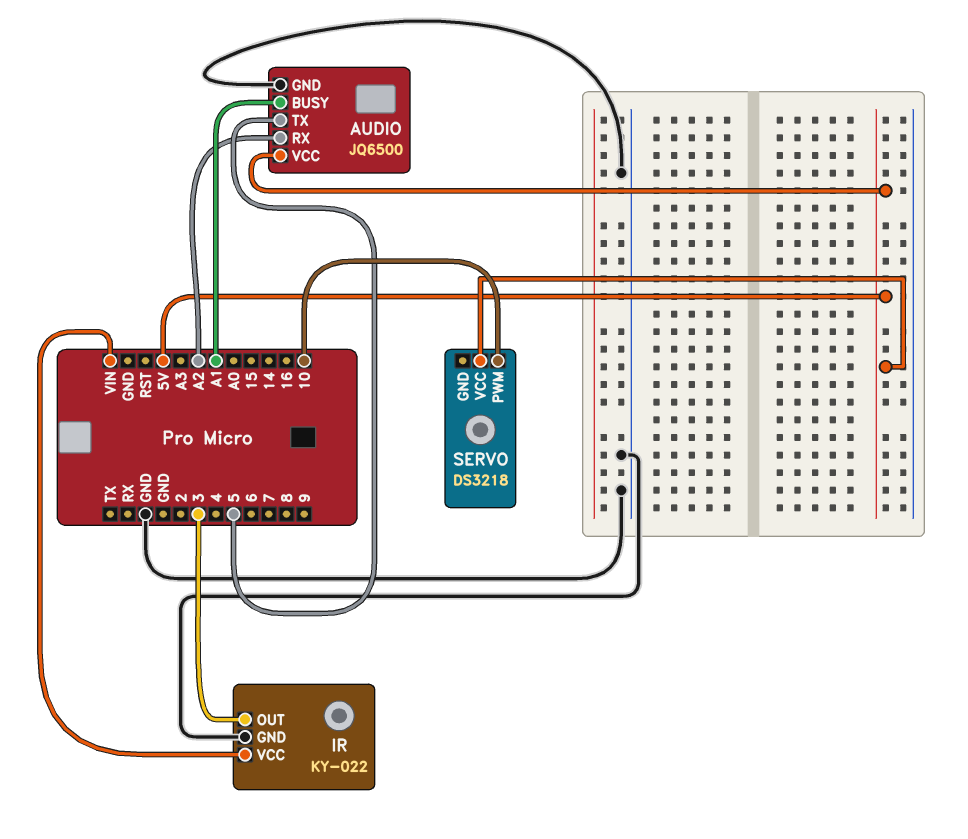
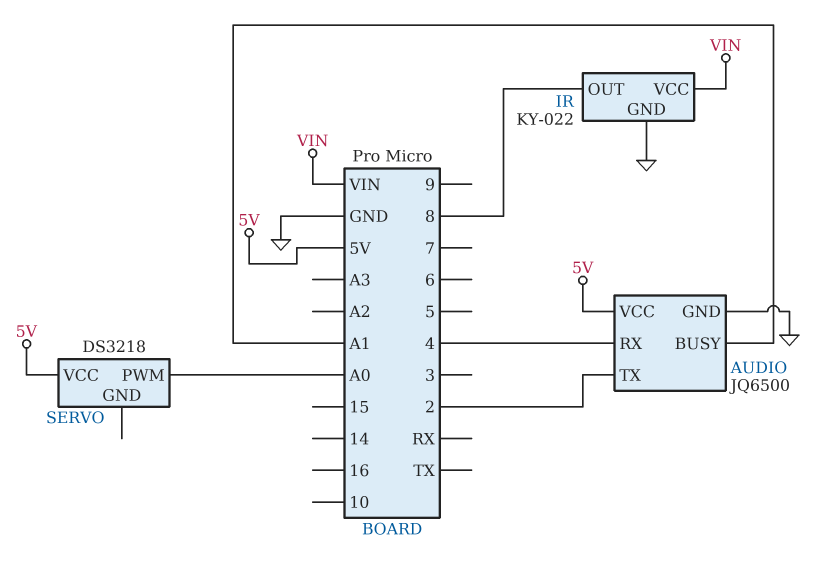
AUDIO pin RX: A2 -> 4
AUDIO pin TX: 5 -> 2
IR pin OUT: 3 -> 8
SERVO pin PWM: 10 -> A0

